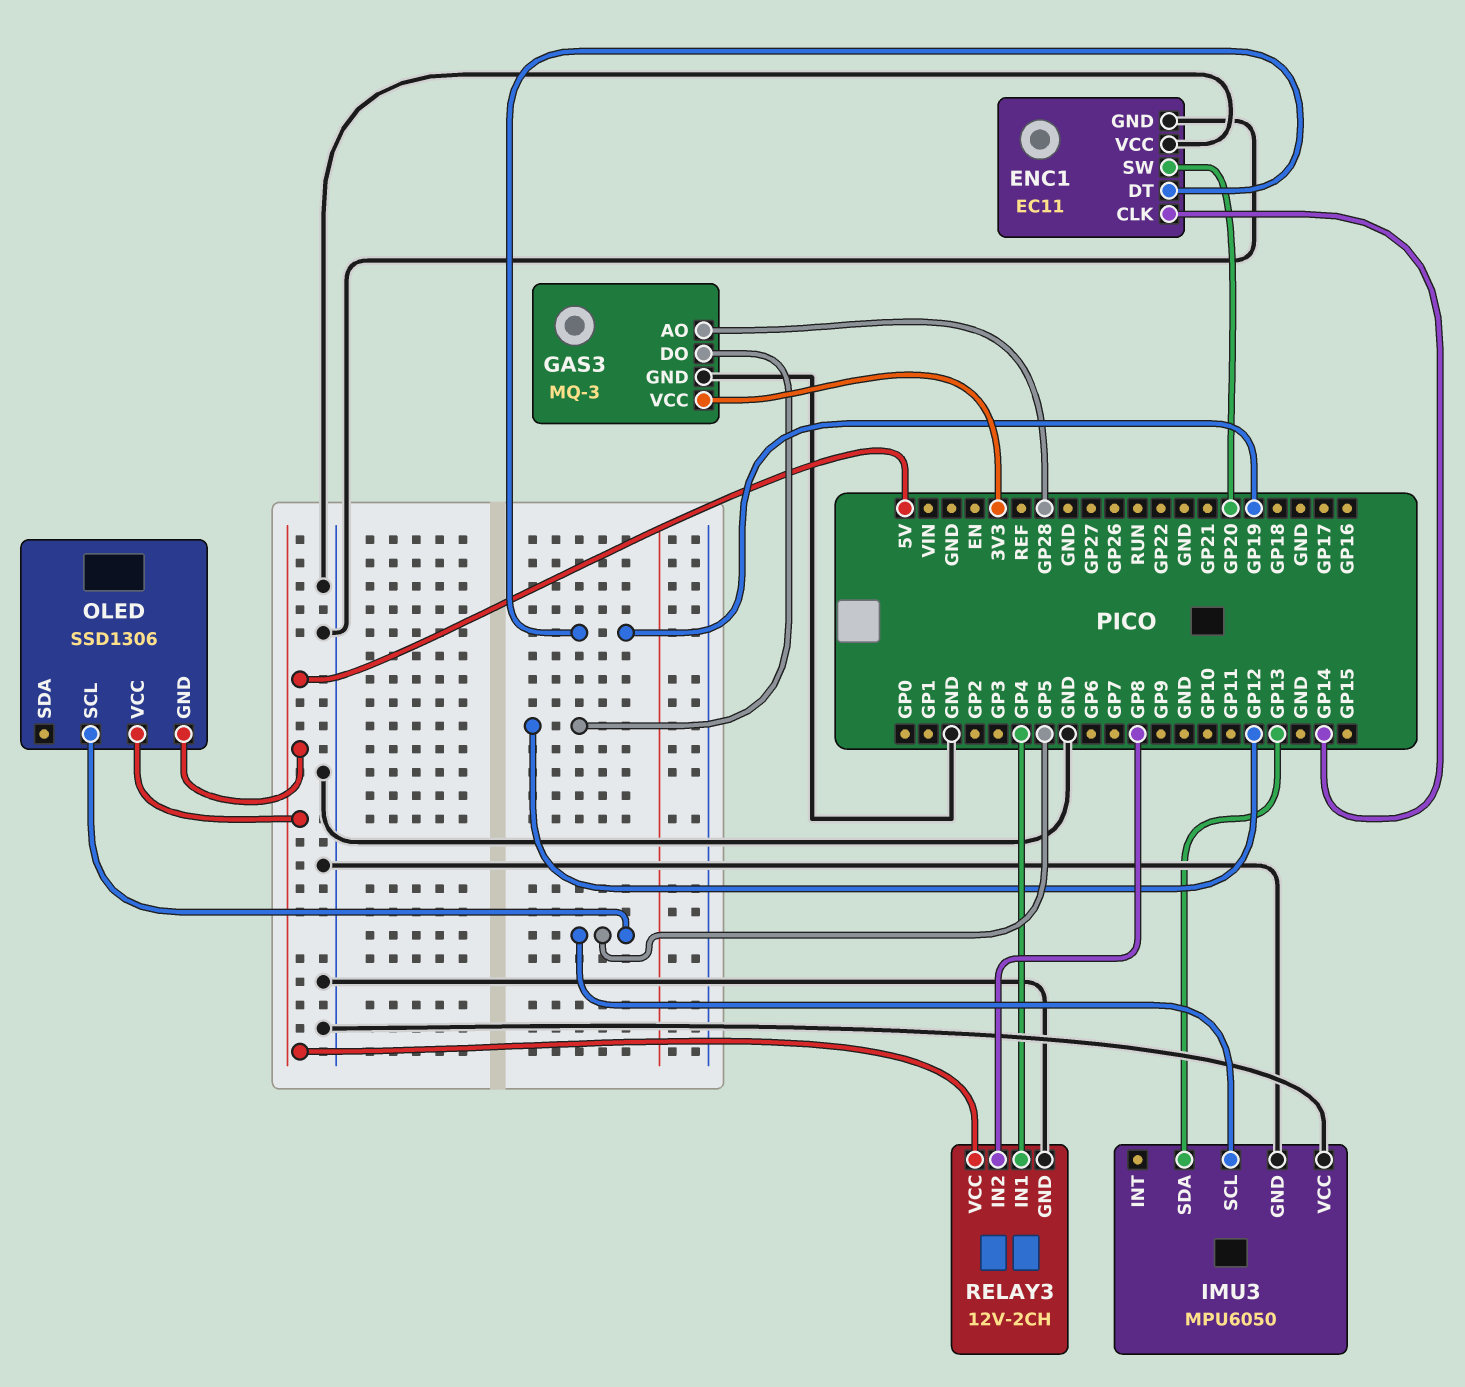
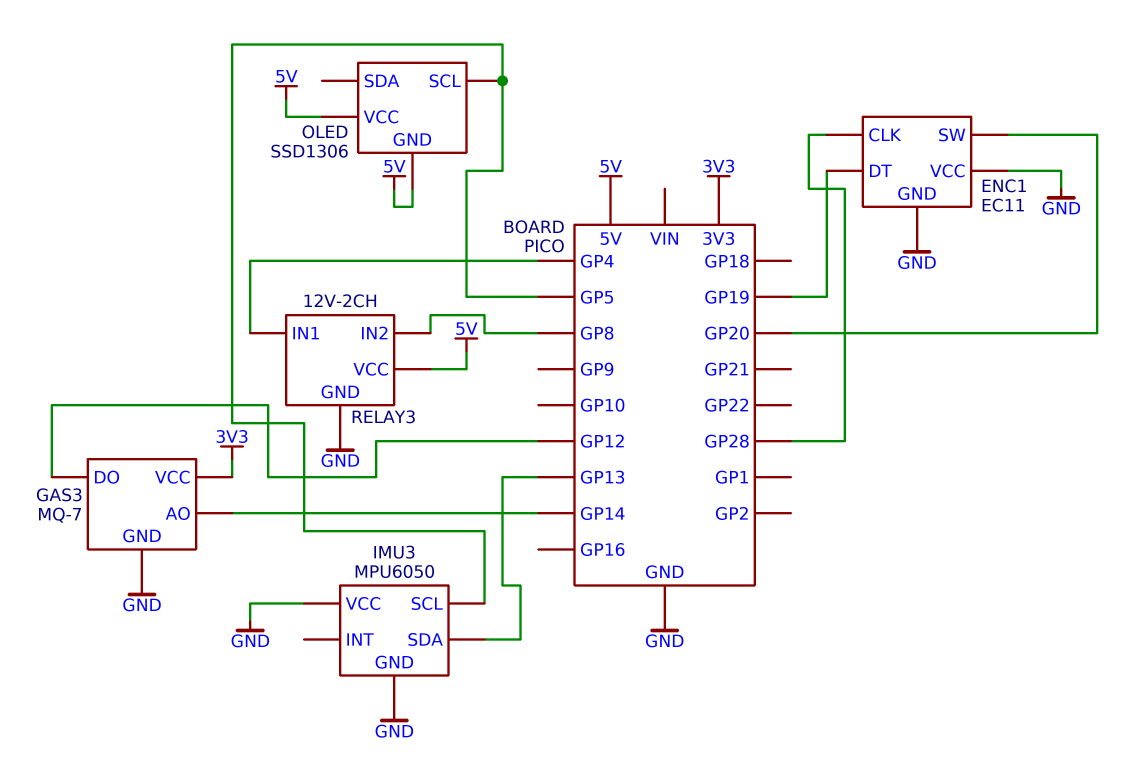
ENC1 pin CLK: GP14 -> GP28
GAS3: MQ-3 -> MQ-7
GAS3 pin AO: GP28 -> GP14

